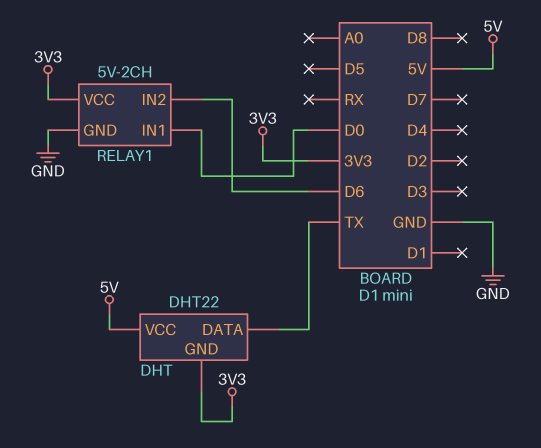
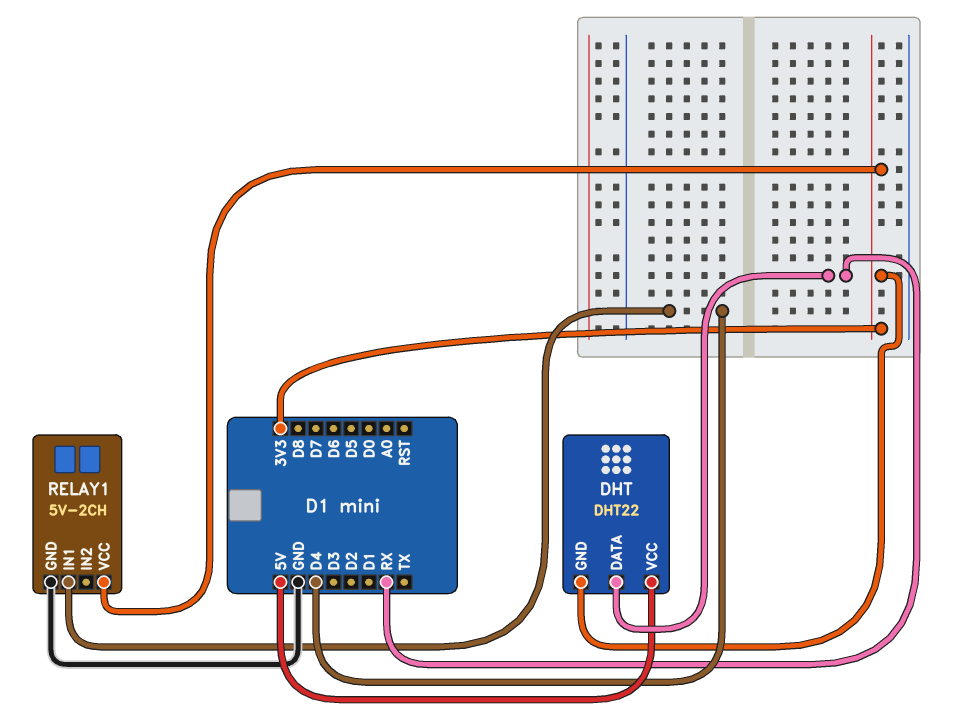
DHT pin DATA: TX -> RX
RELAY1 pin IN1: D0 -> D4
RELAY1 pin IN2: D6 -> none

